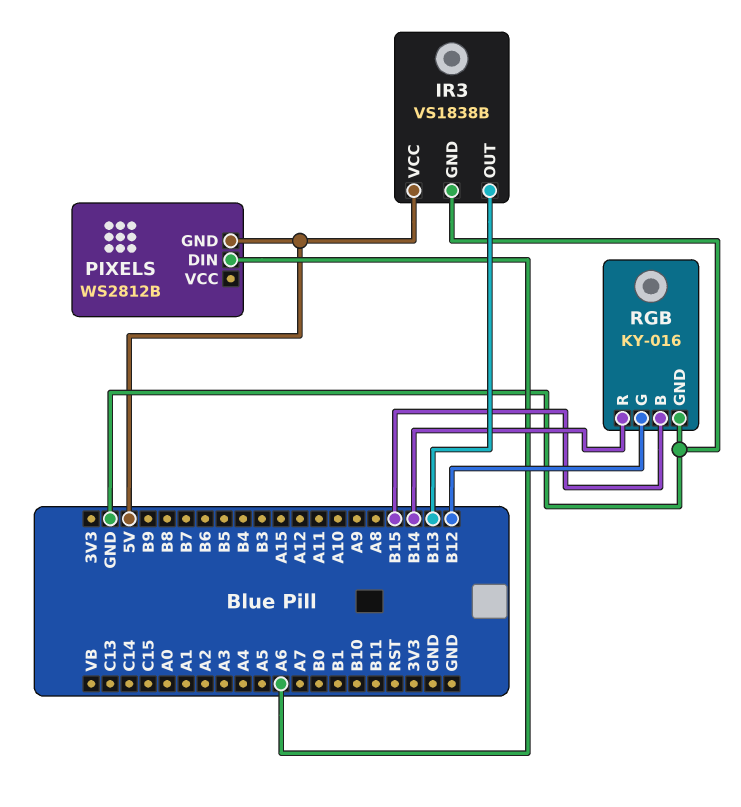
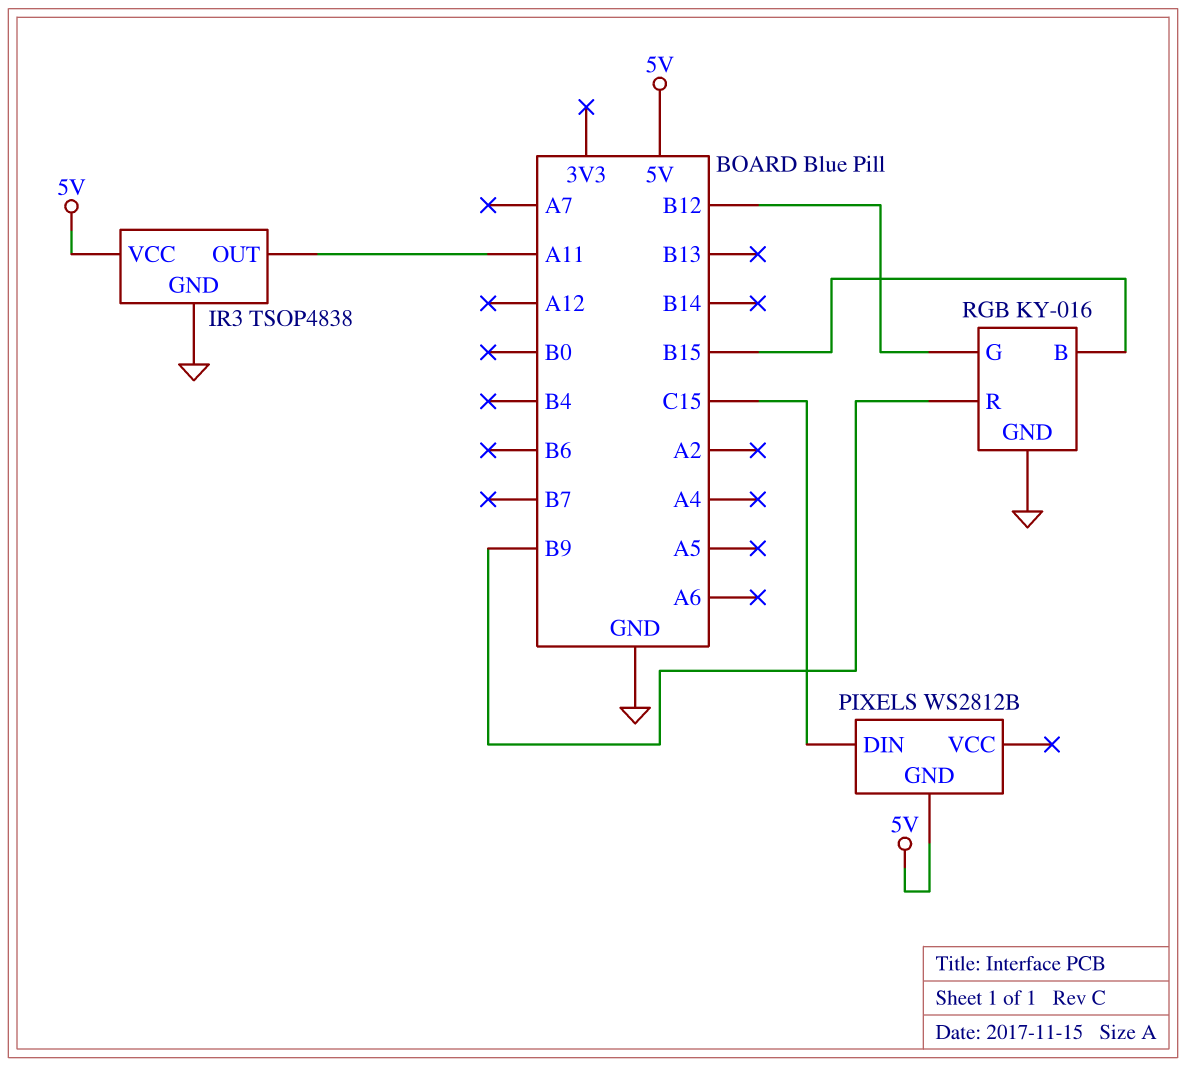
IR3: VS1838B -> TSOP4838
IR3 pin OUT: B13 -> A11
PIXELS pin DIN: A6 -> C15
RGB pin R: B14 -> B9

